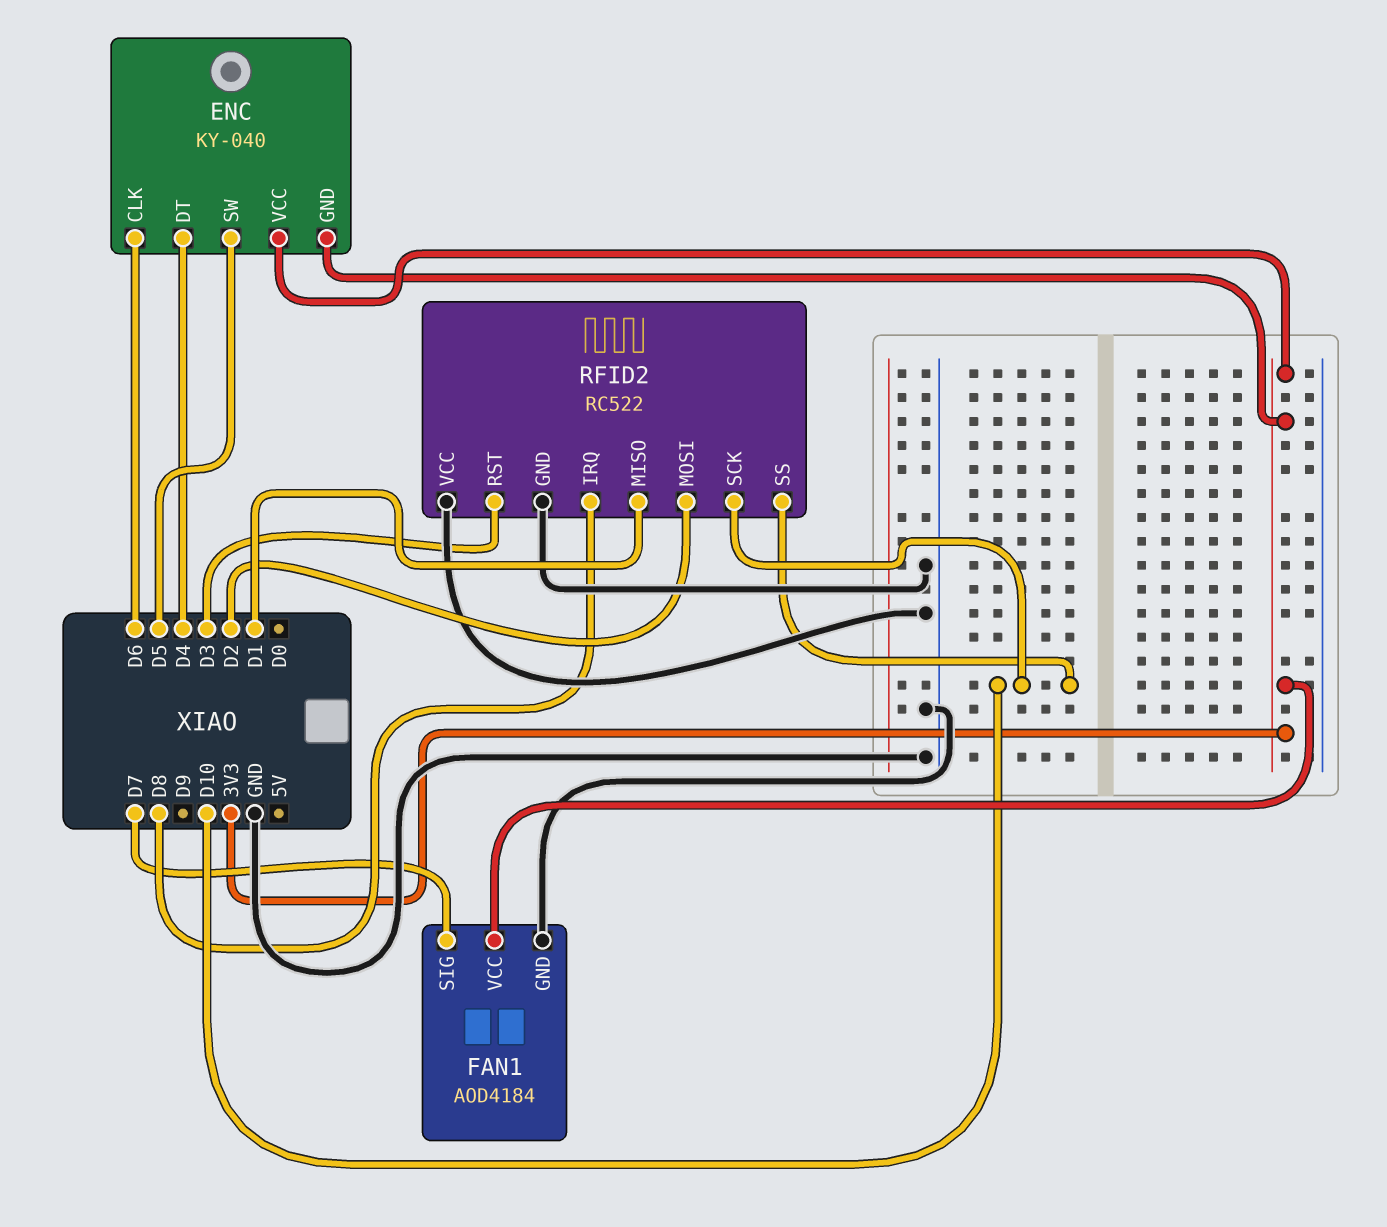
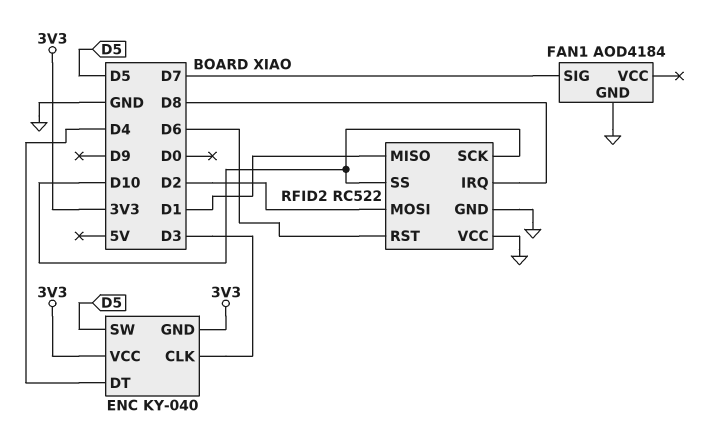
ENC pin CLK: D6 -> D3
FAN1 pin VCC: 3V3 -> none
RFID2 pin RST: D3 -> D6

